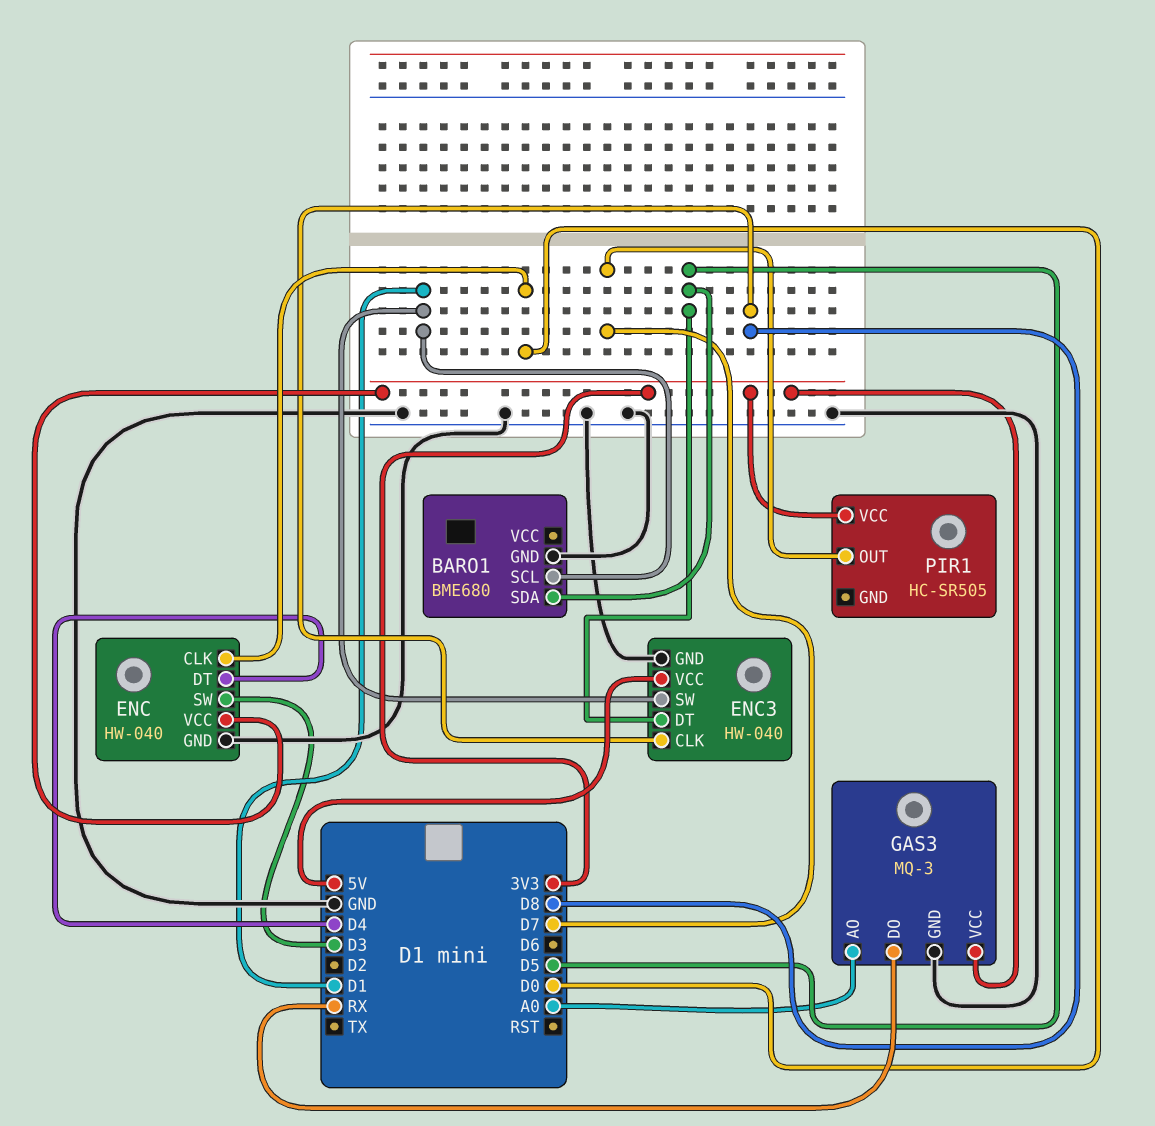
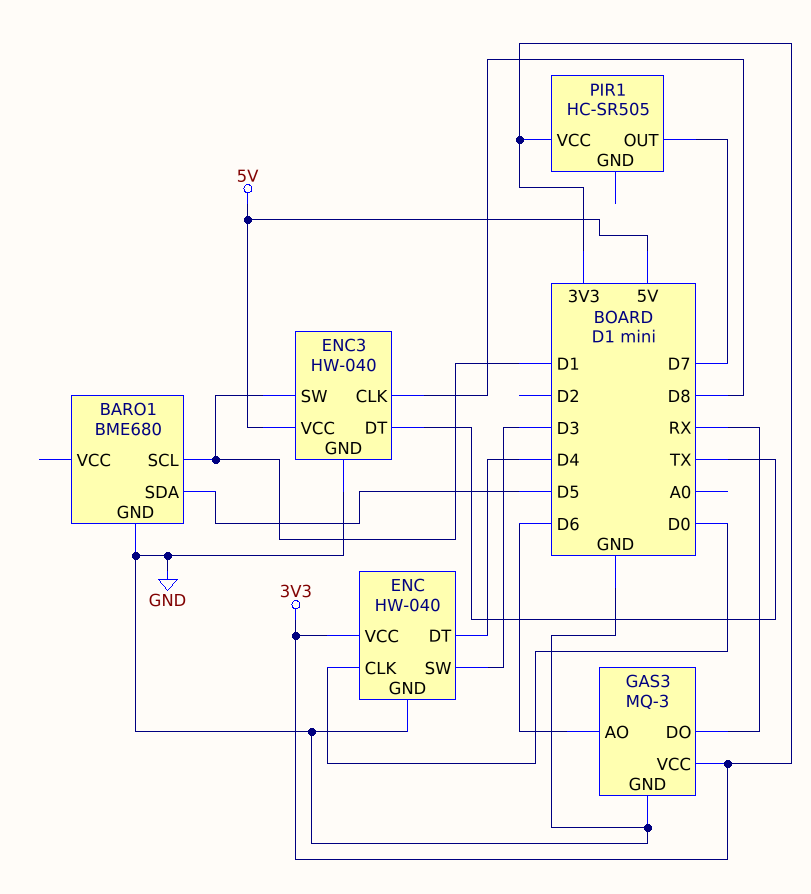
ENC3 pin DT: D5 -> TX
GAS3 pin AO: A0 -> D6

